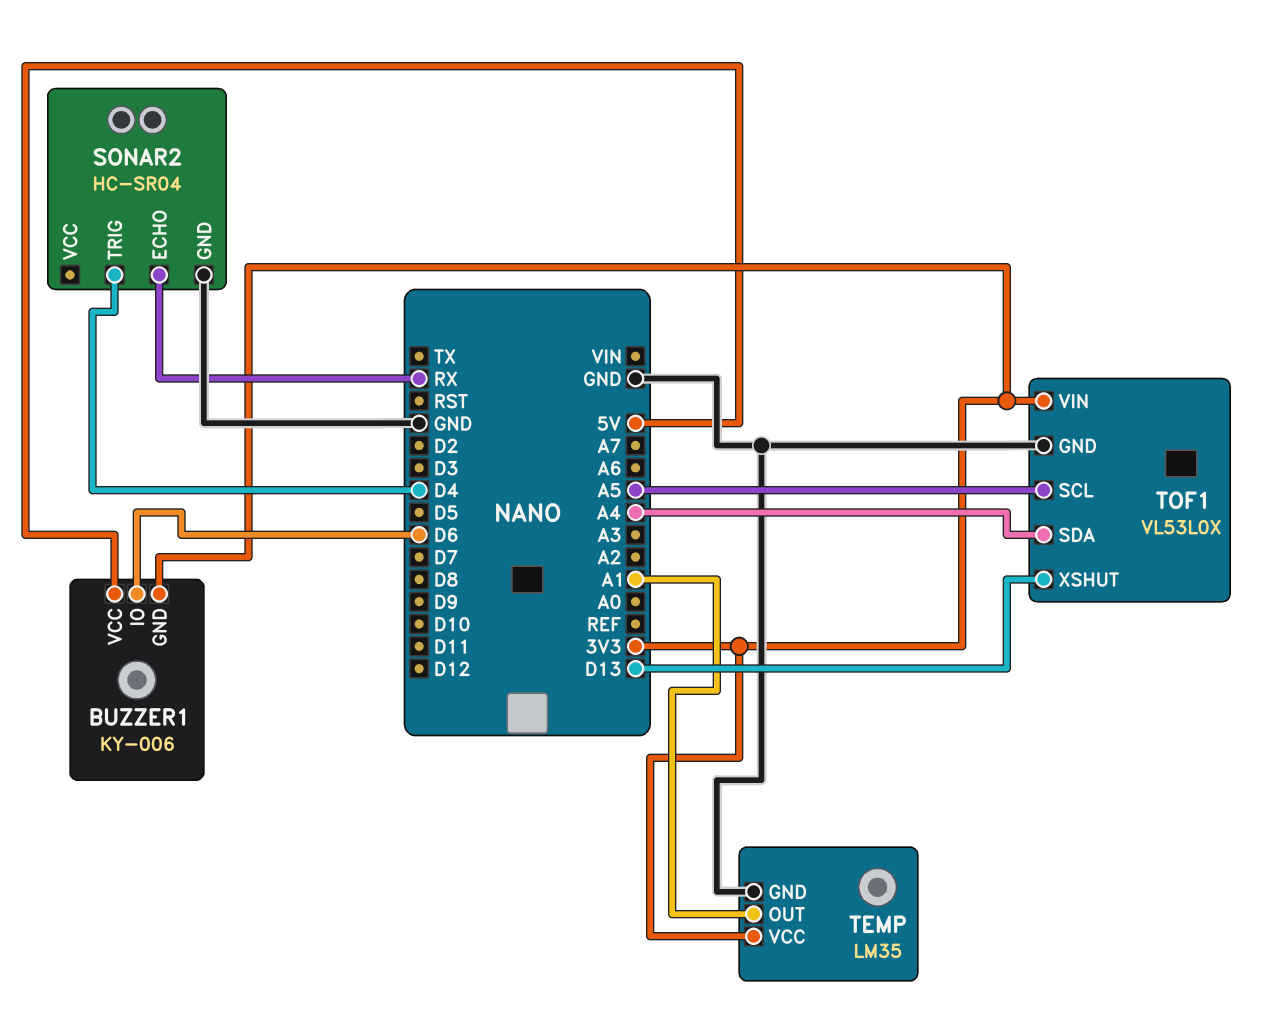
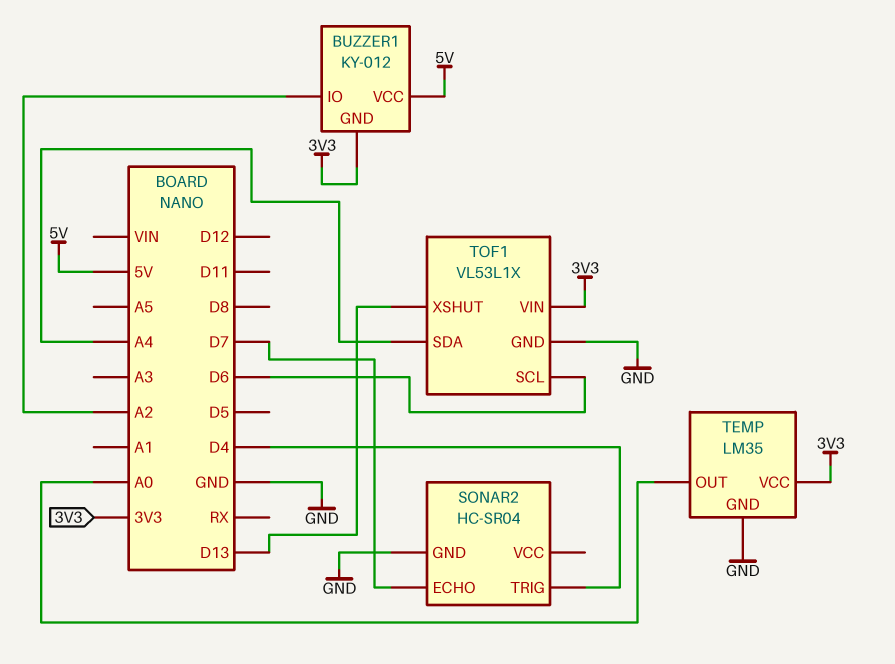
BUZZER1: KY-006 -> KY-012
BUZZER1 pin IO: D6 -> A2
SONAR2 pin ECHO: RX -> D7
TEMP pin OUT: A1 -> A0
TOF1: VL53L0X -> VL53L1X
TOF1 pin SCL: A5 -> D6

